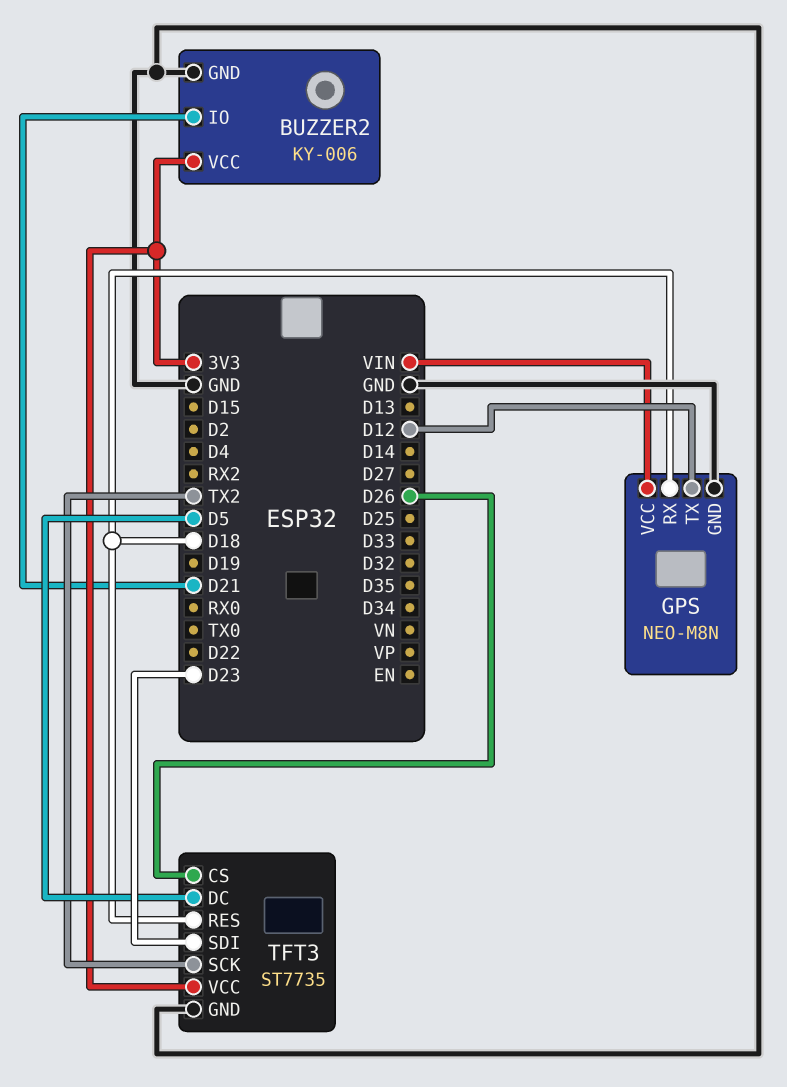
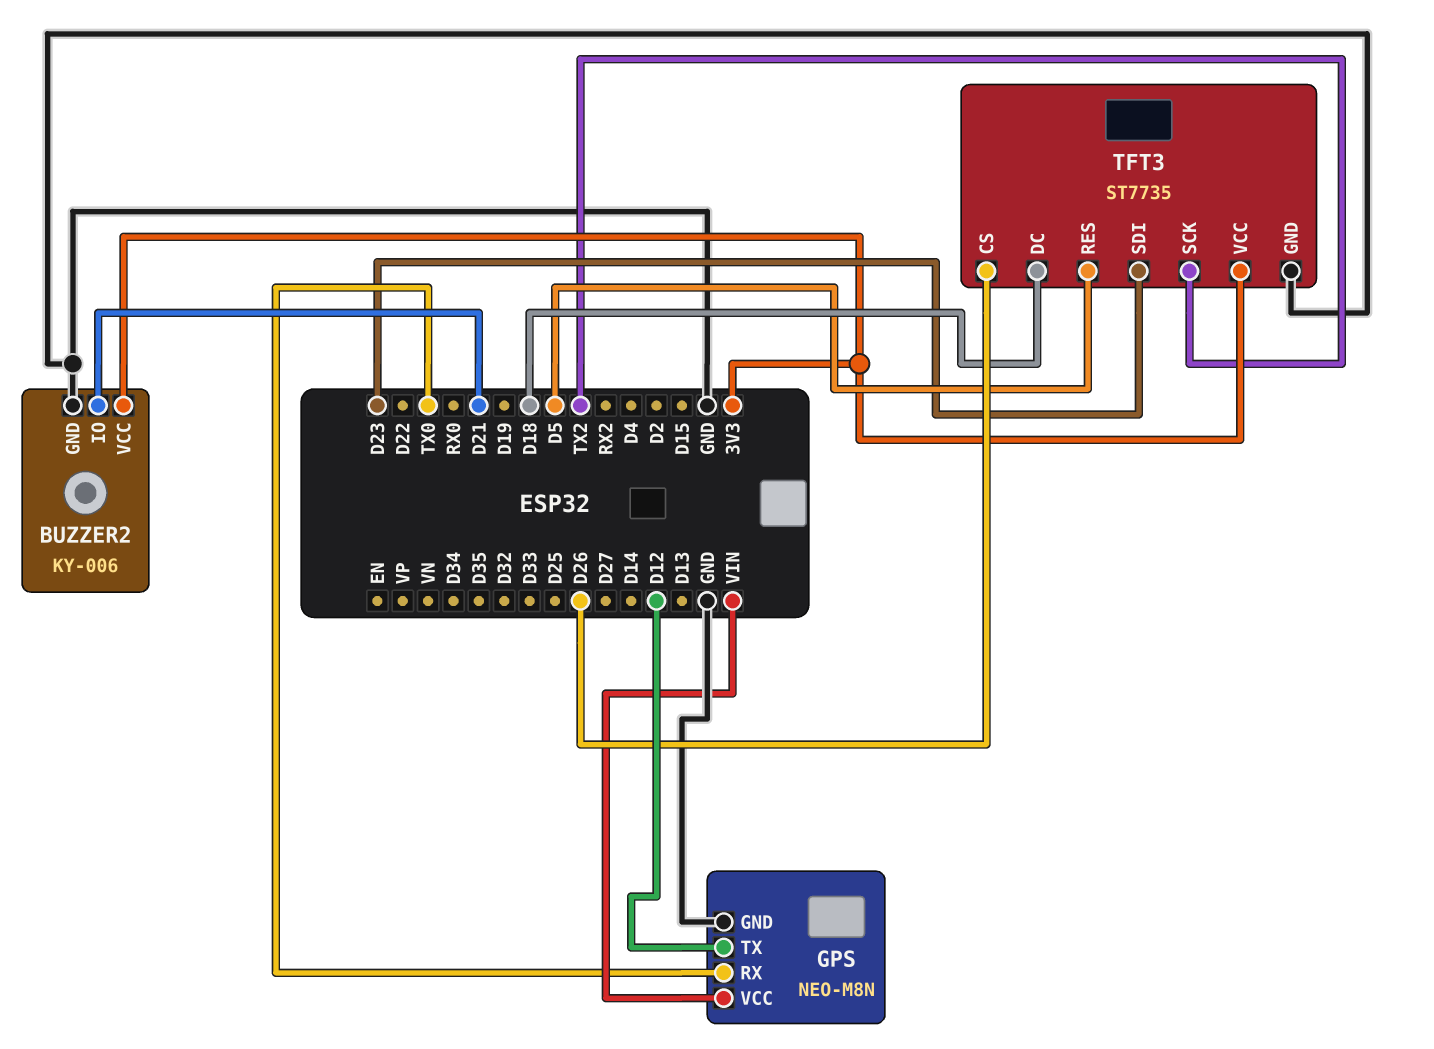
GPS pin RX: D18 -> TX0
TFT3 pin DC: D5 -> D18
TFT3 pin RES: D18 -> D5

